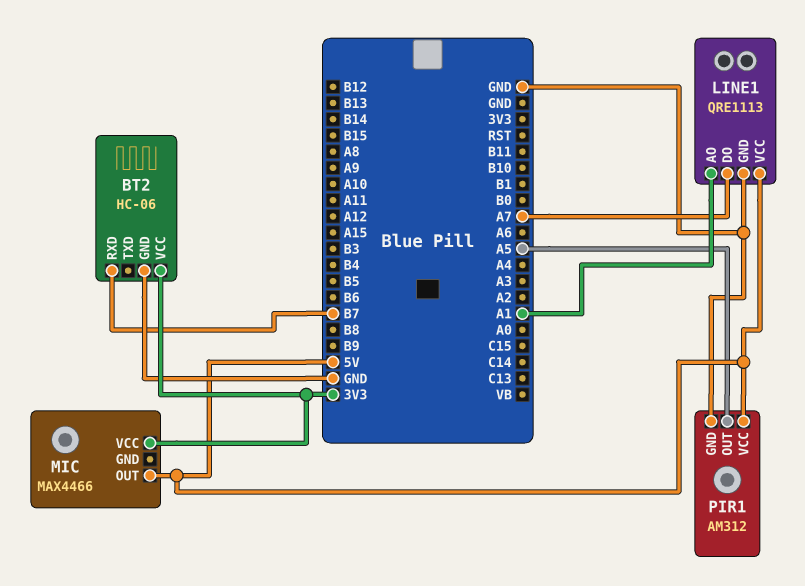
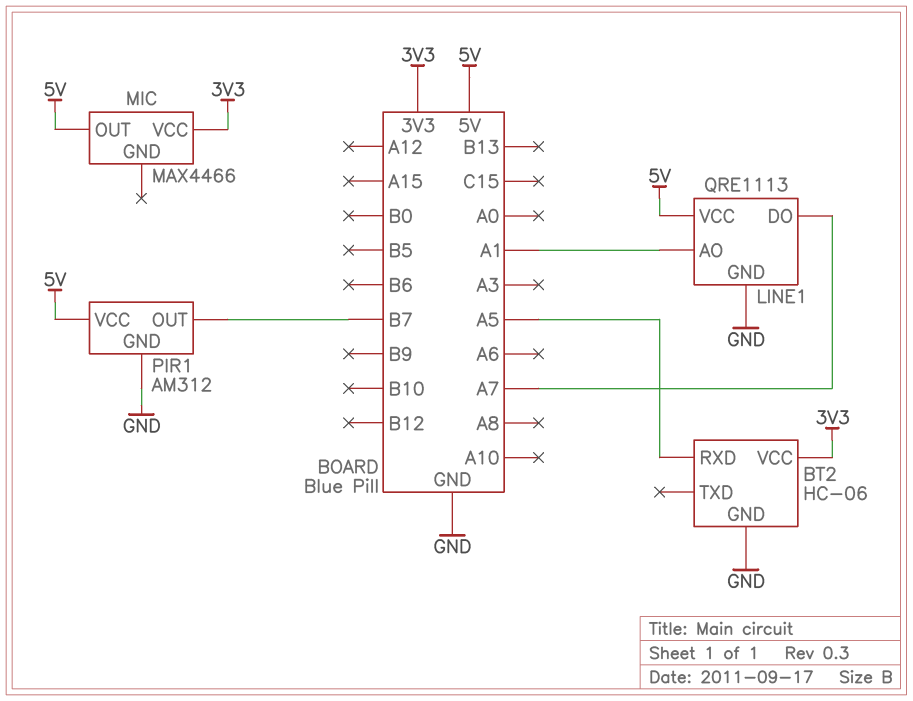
BT2 pin RXD: B7 -> A5
PIR1 pin OUT: A5 -> B7

